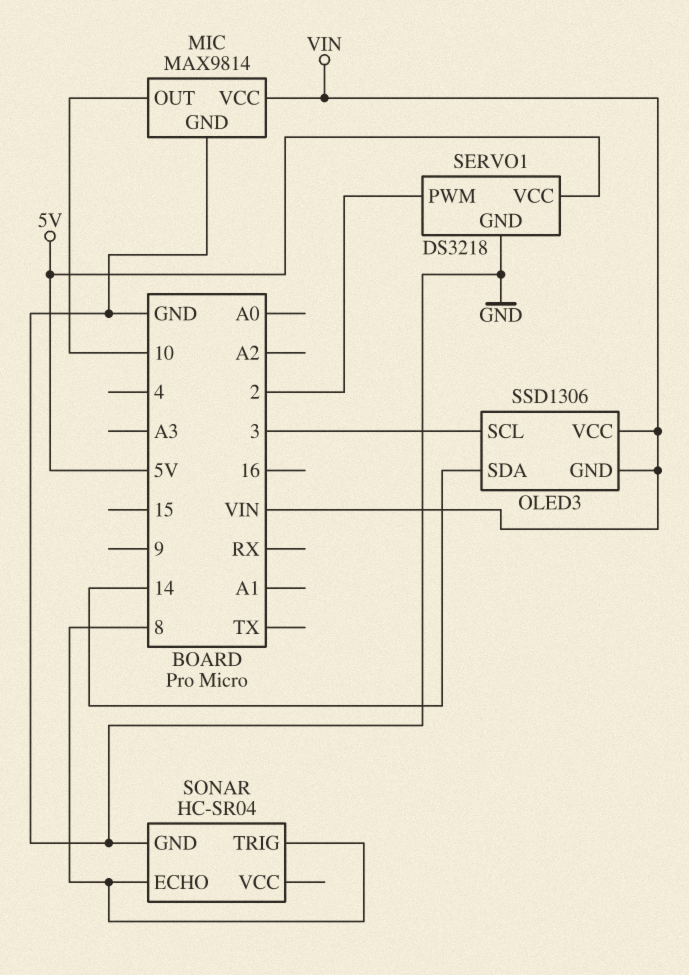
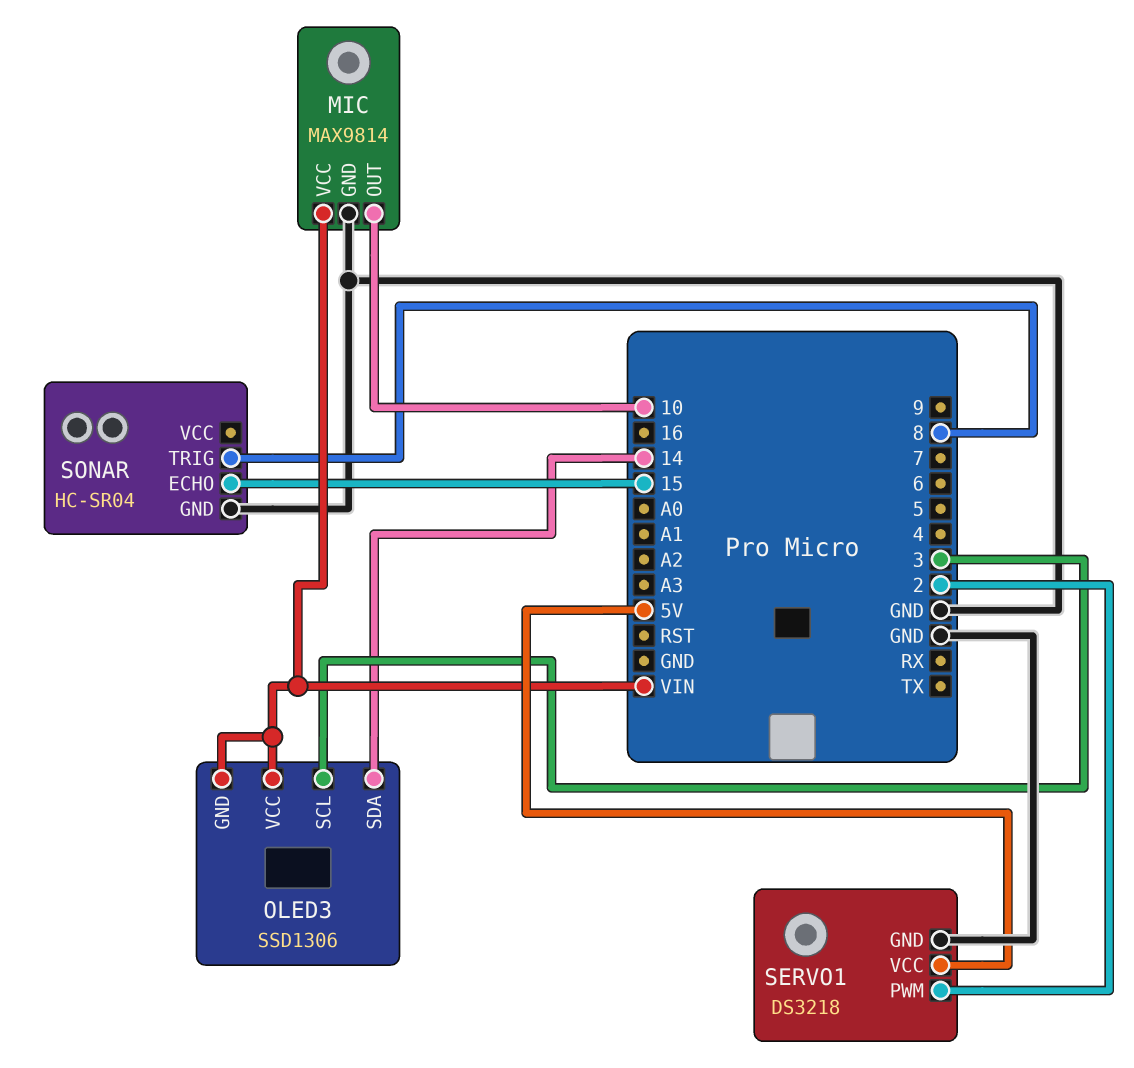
SONAR pin ECHO: 8 -> 15

